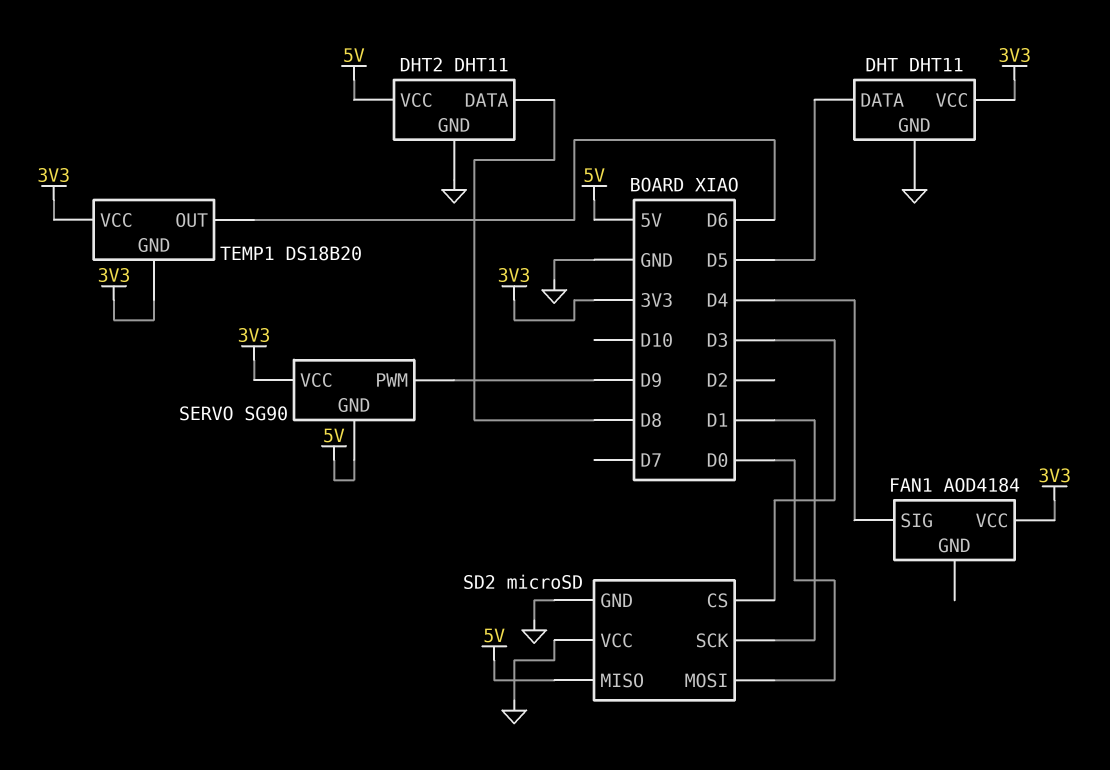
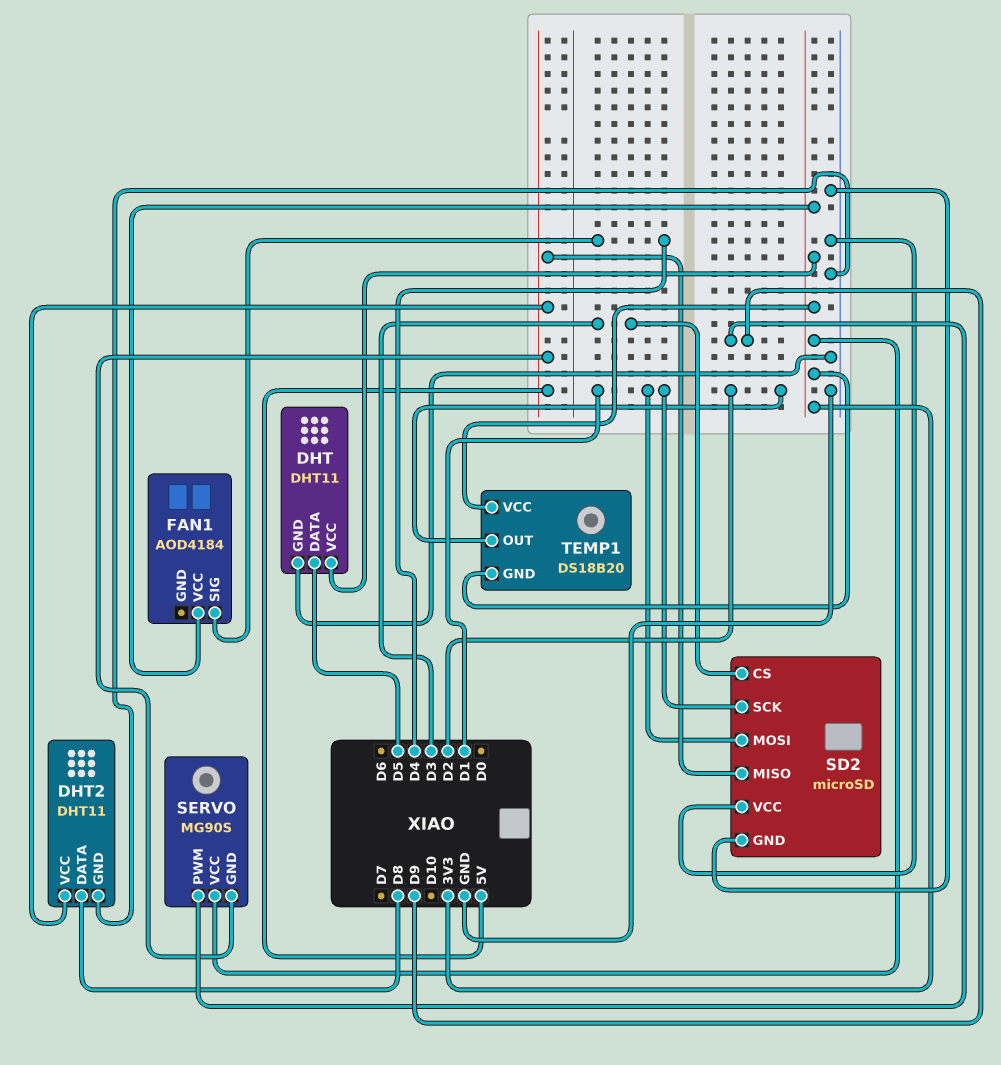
SD2 pin MOSI: D0 -> D1
SERVO: SG90 -> MG90S
TEMP1 pin OUT: D6 -> D2

